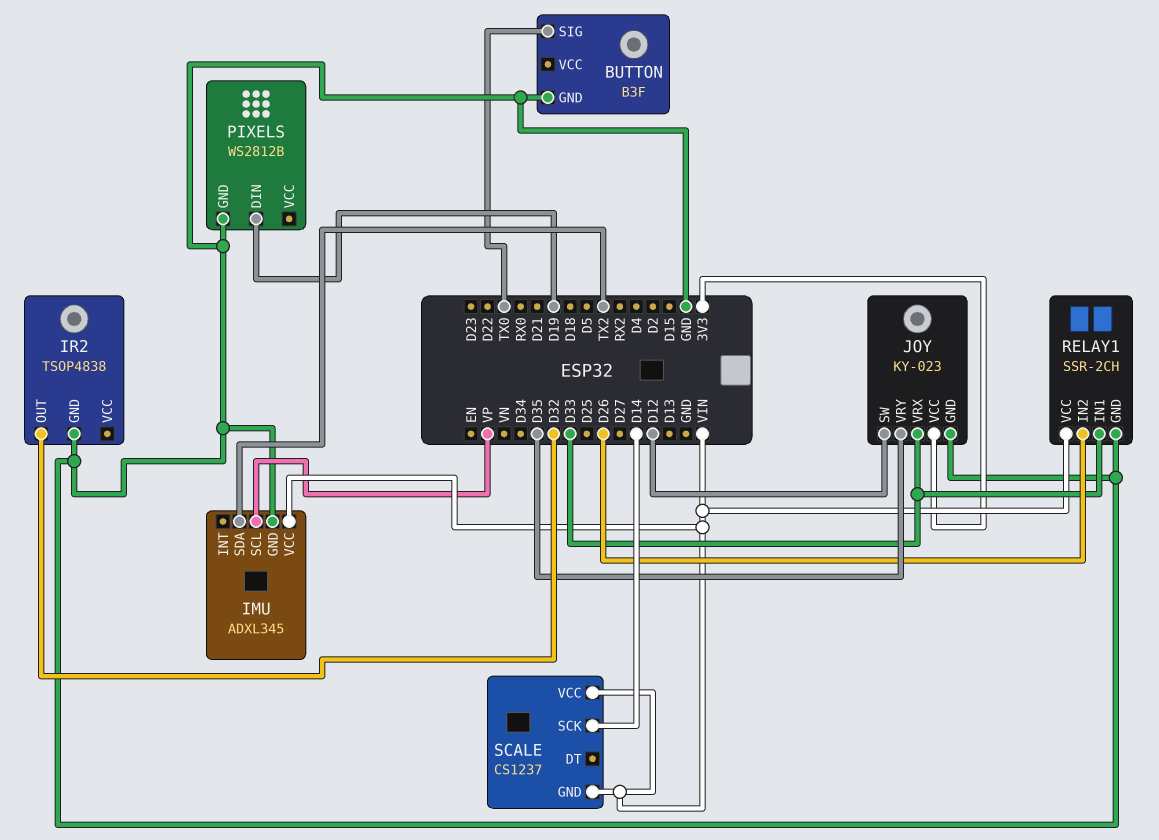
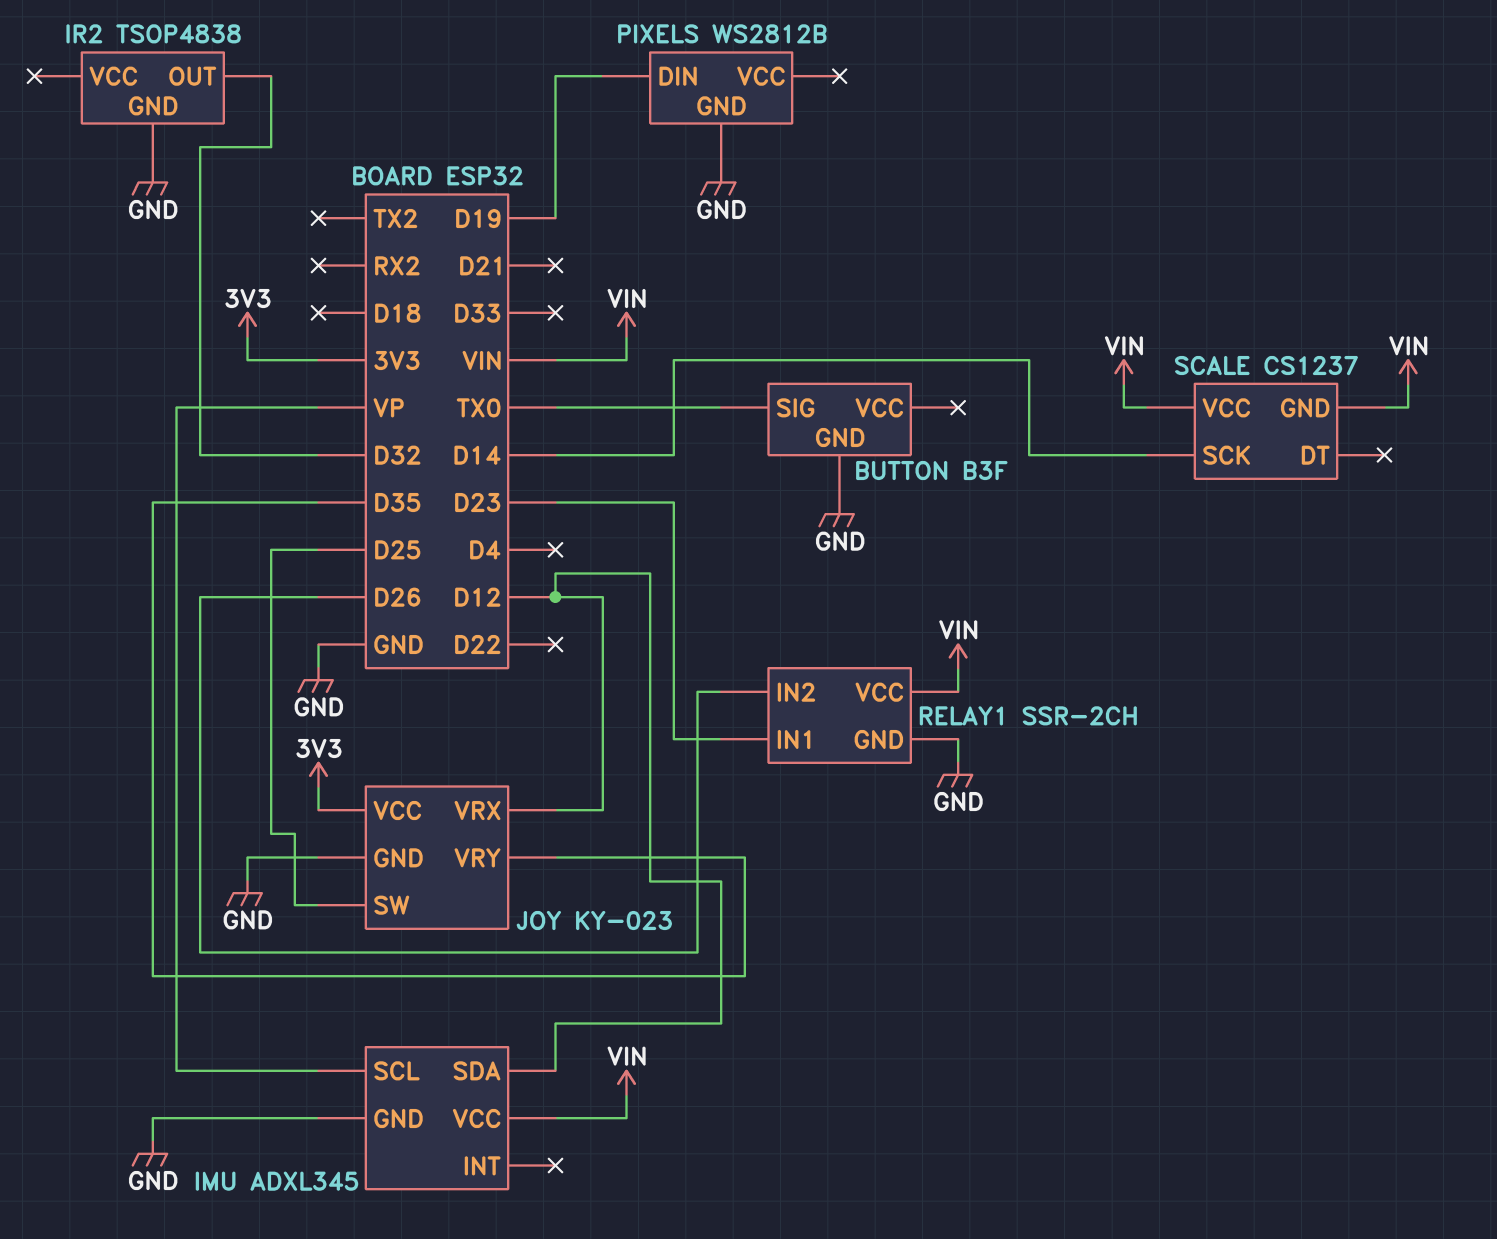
IMU pin SDA: TX2 -> D12
JOY pin SW: D12 -> D25
JOY pin VRX: D33 -> D12
RELAY1 pin IN1: D33 -> D23

